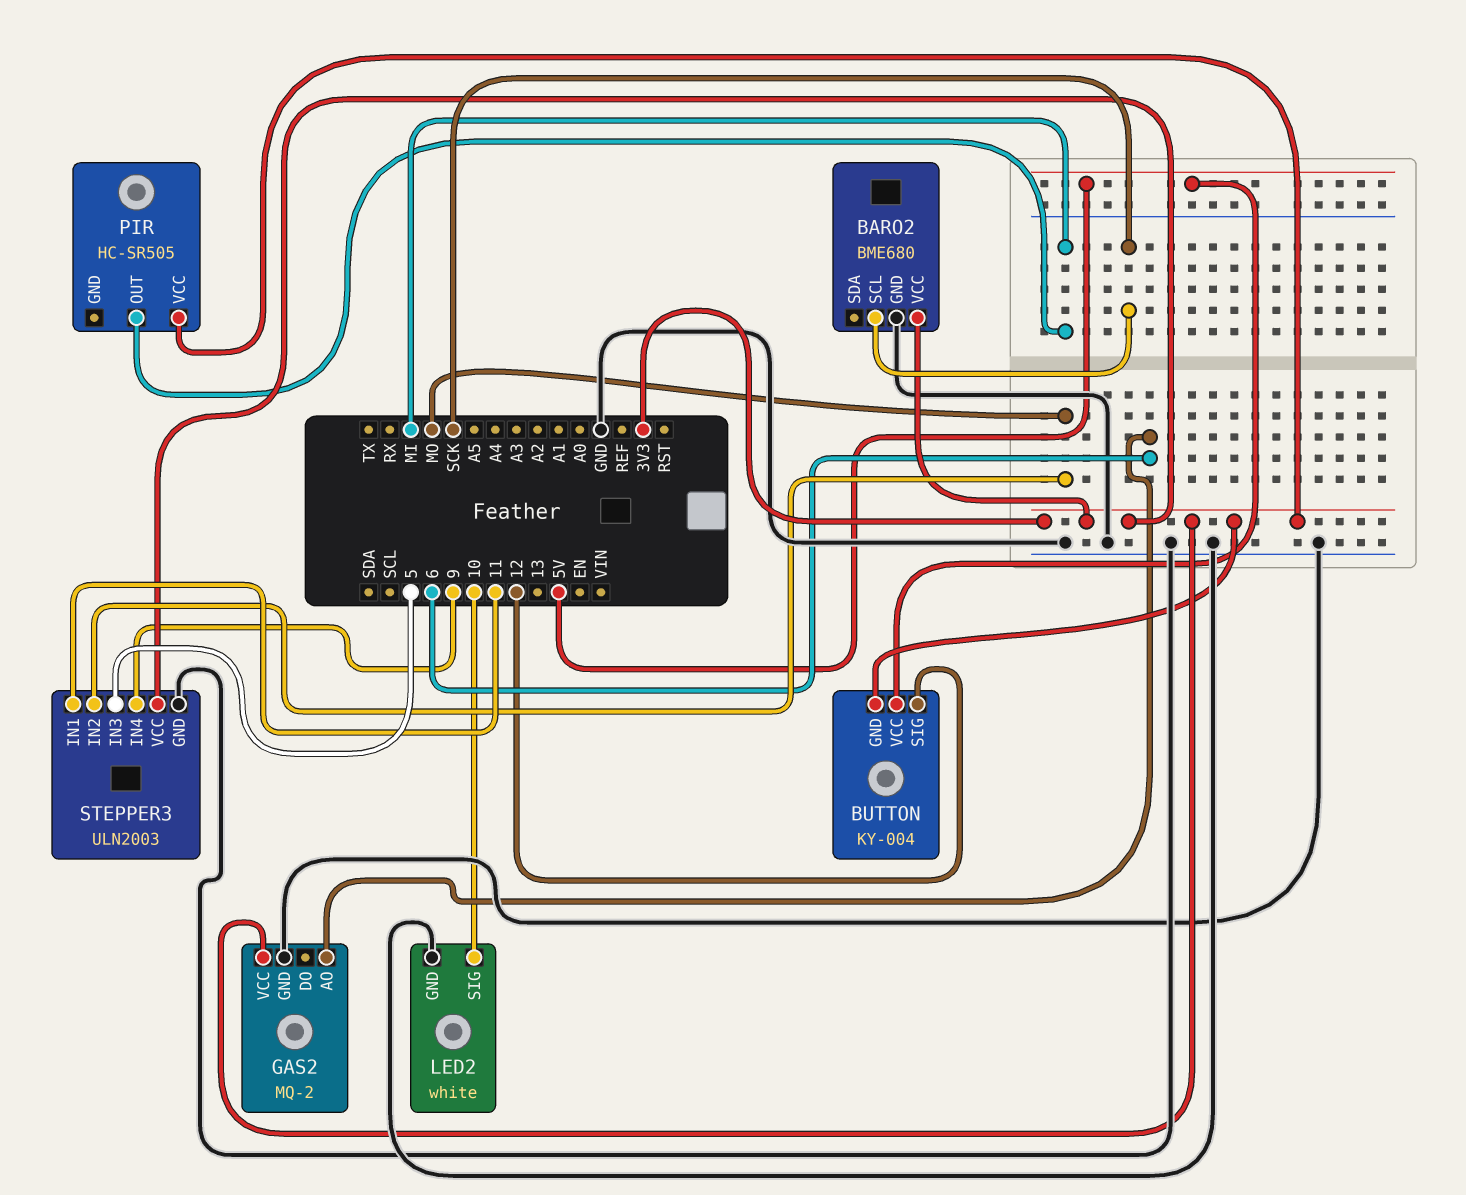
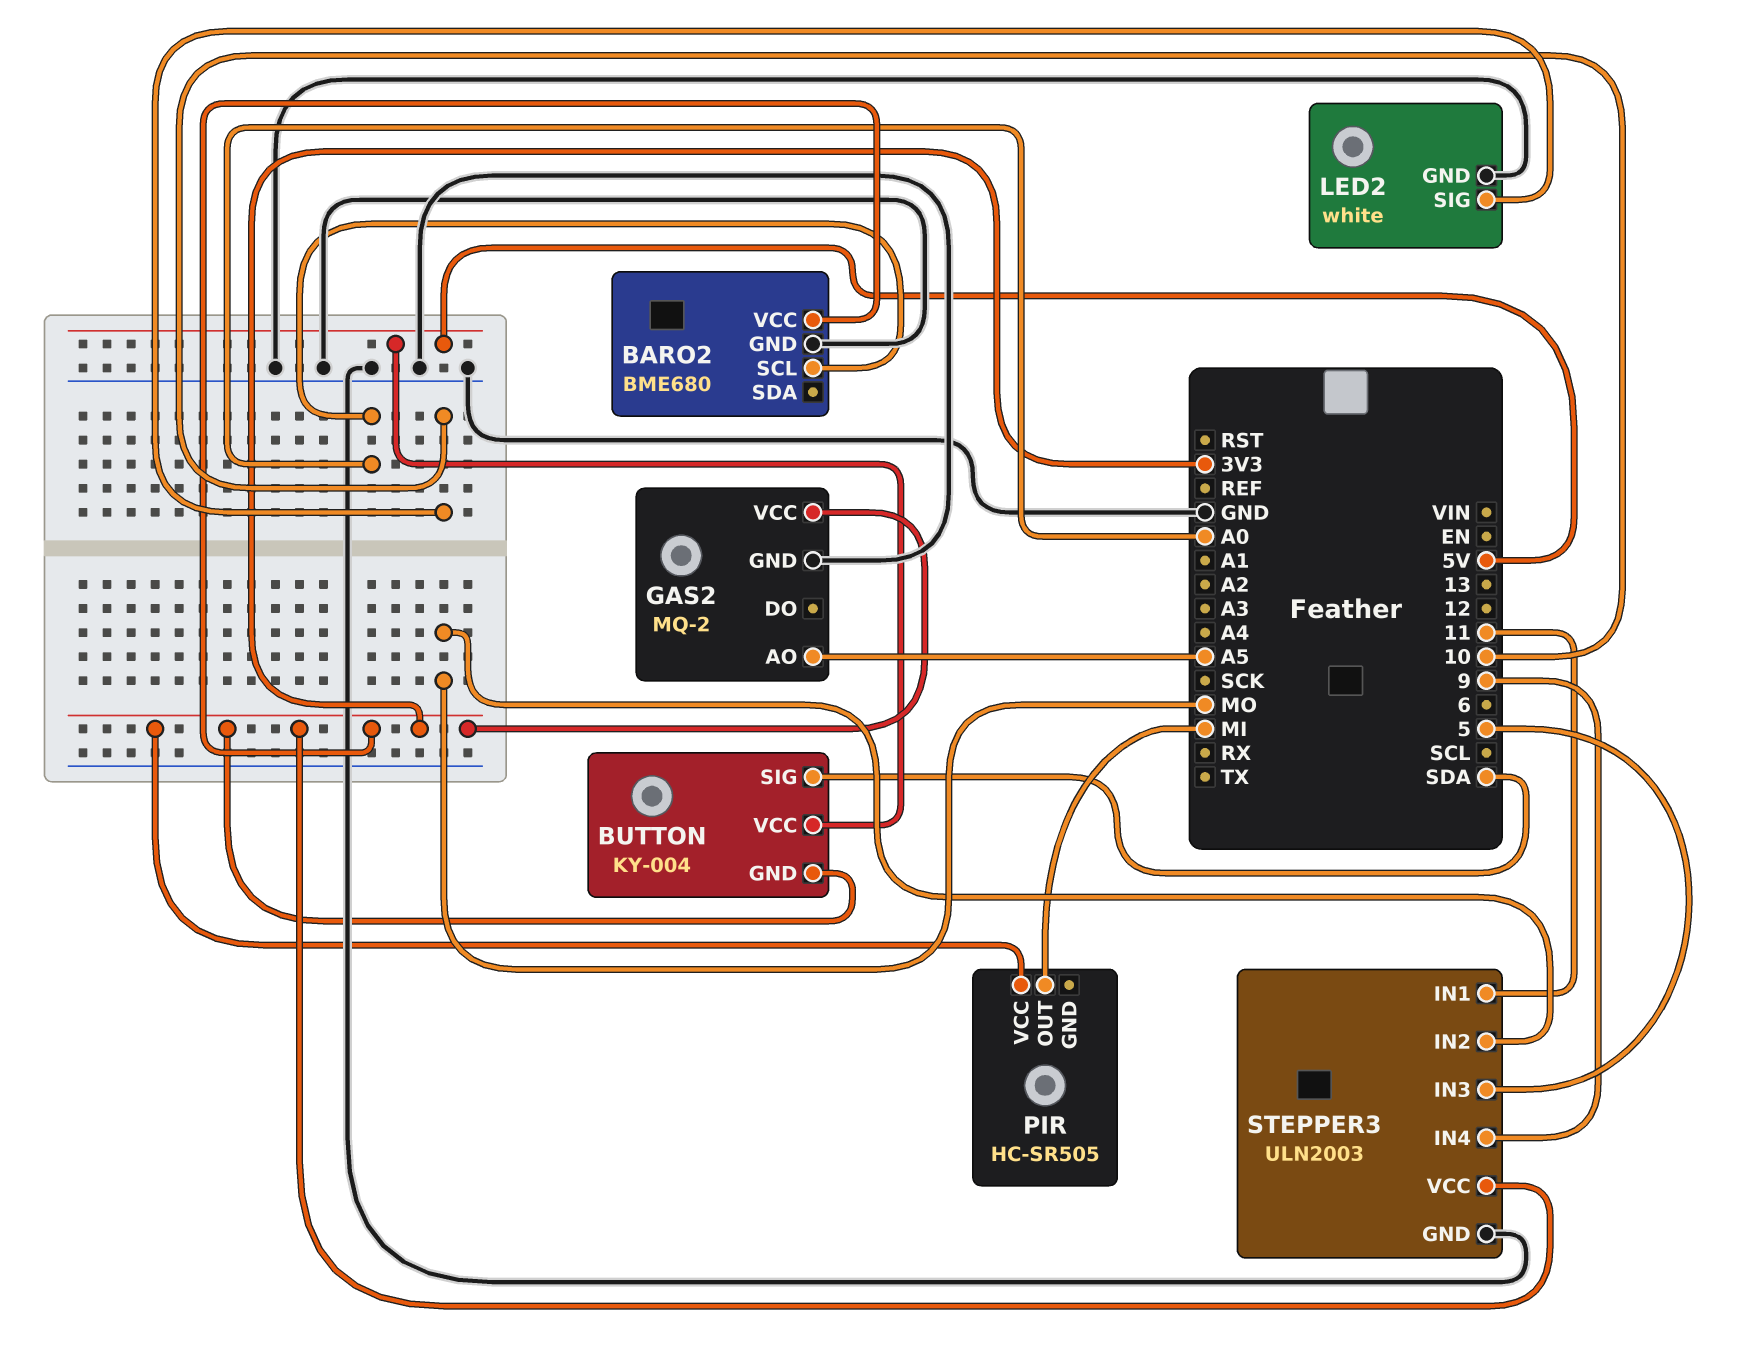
BARO2 pin SCL: SCK -> A0
BUTTON pin SIG: 12 -> SDA
GAS2 pin AO: 6 -> A5

